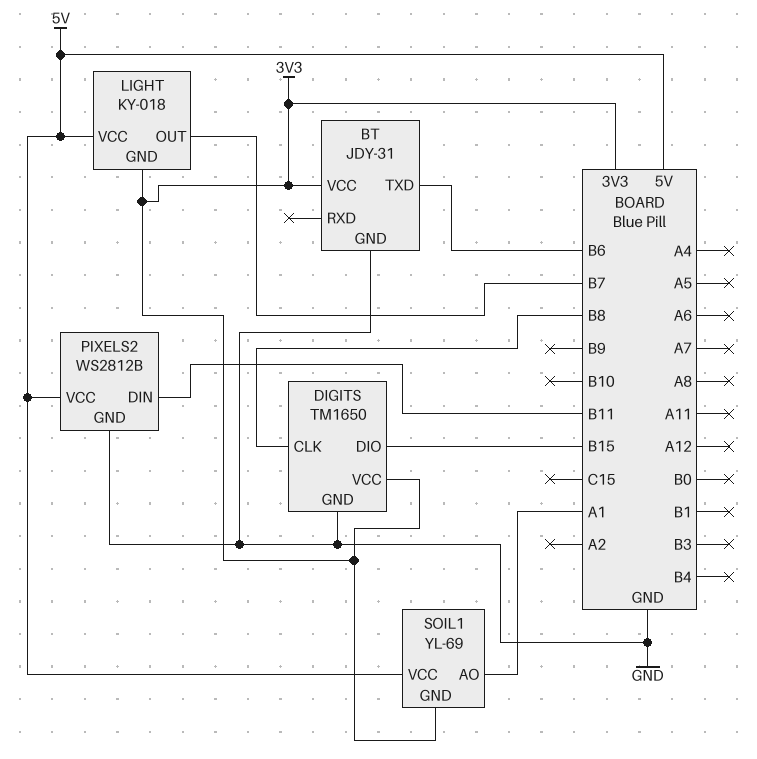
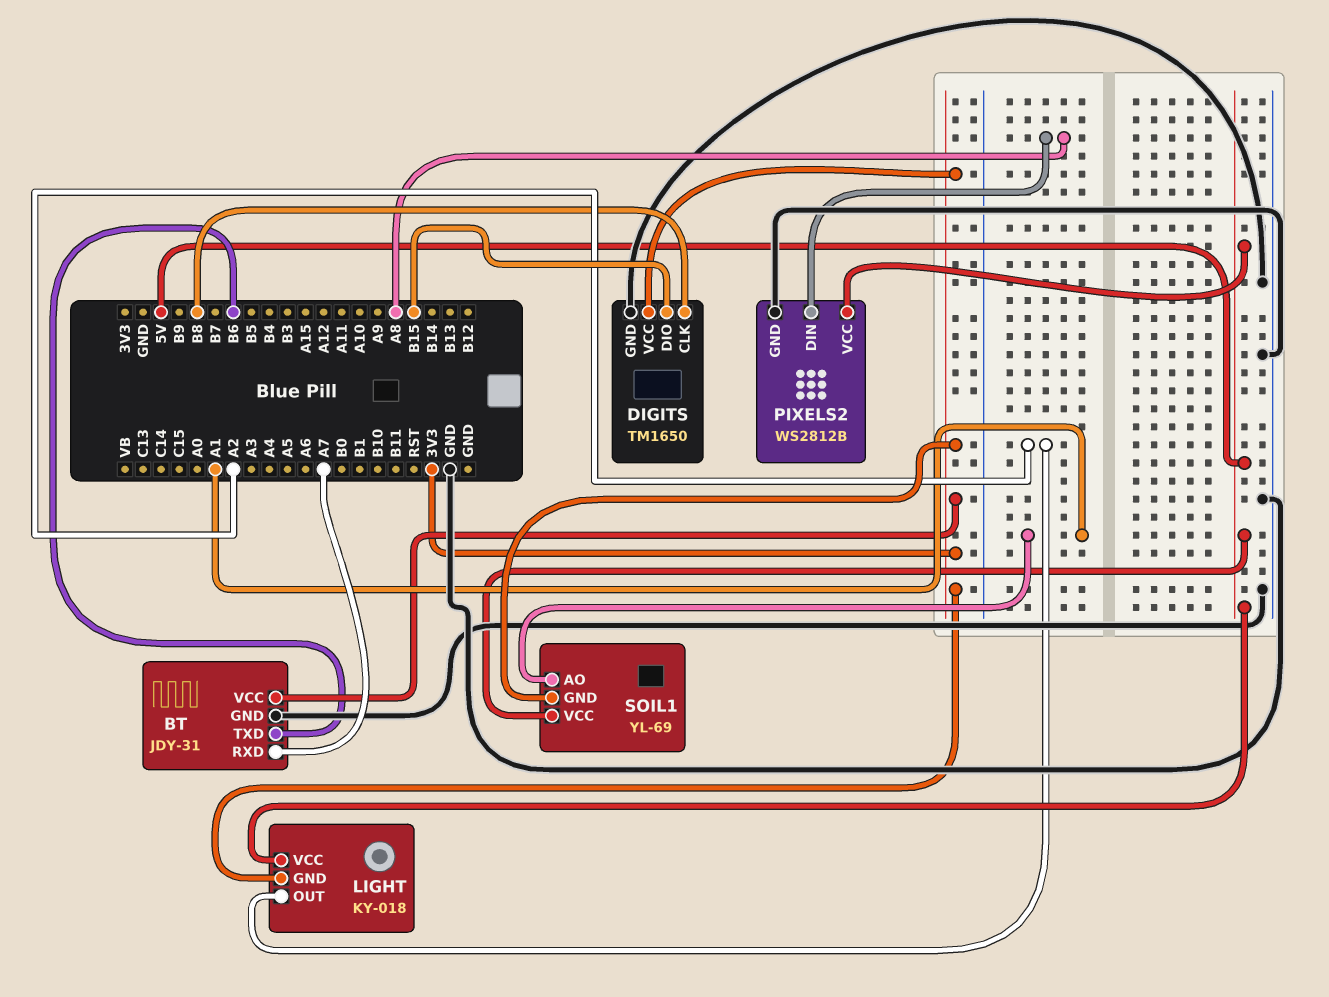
BT pin RXD: none -> A7
LIGHT pin OUT: B7 -> A2
PIXELS2 pin DIN: B11 -> A8

